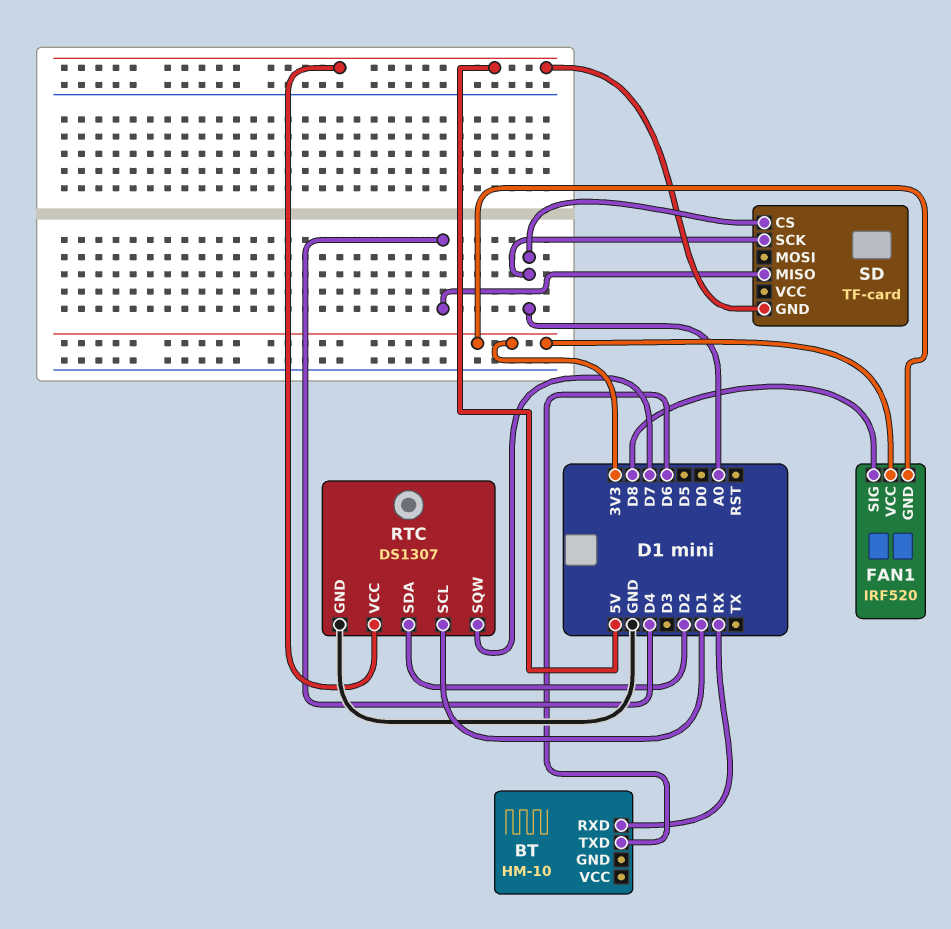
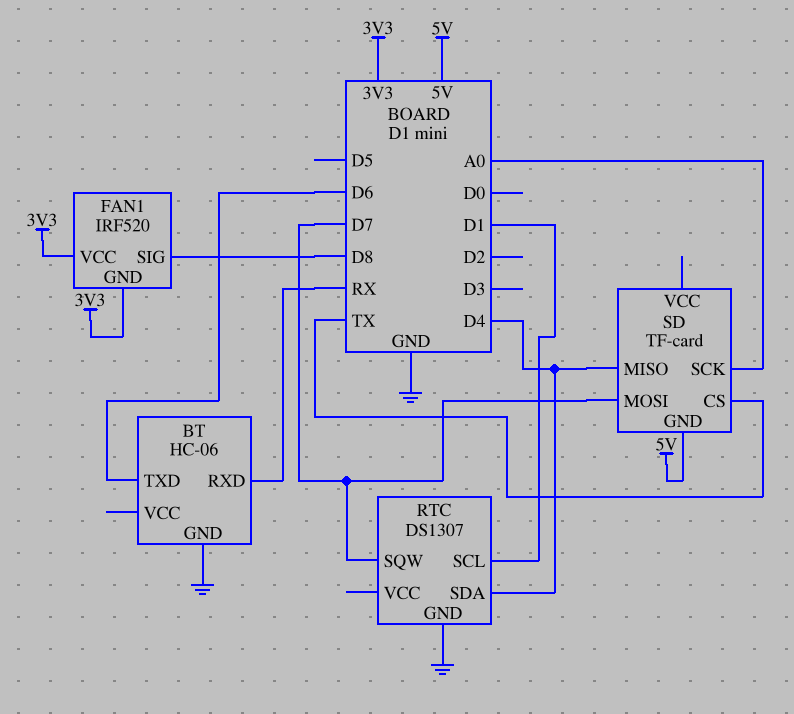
BT: HM-10 -> HC-06
BT pin GND: none -> GND
RTC pin SDA: D2 -> D4
RTC pin VCC: 5V -> none
SD pin CS: A0 -> TX
SD pin MOSI: none -> D7

